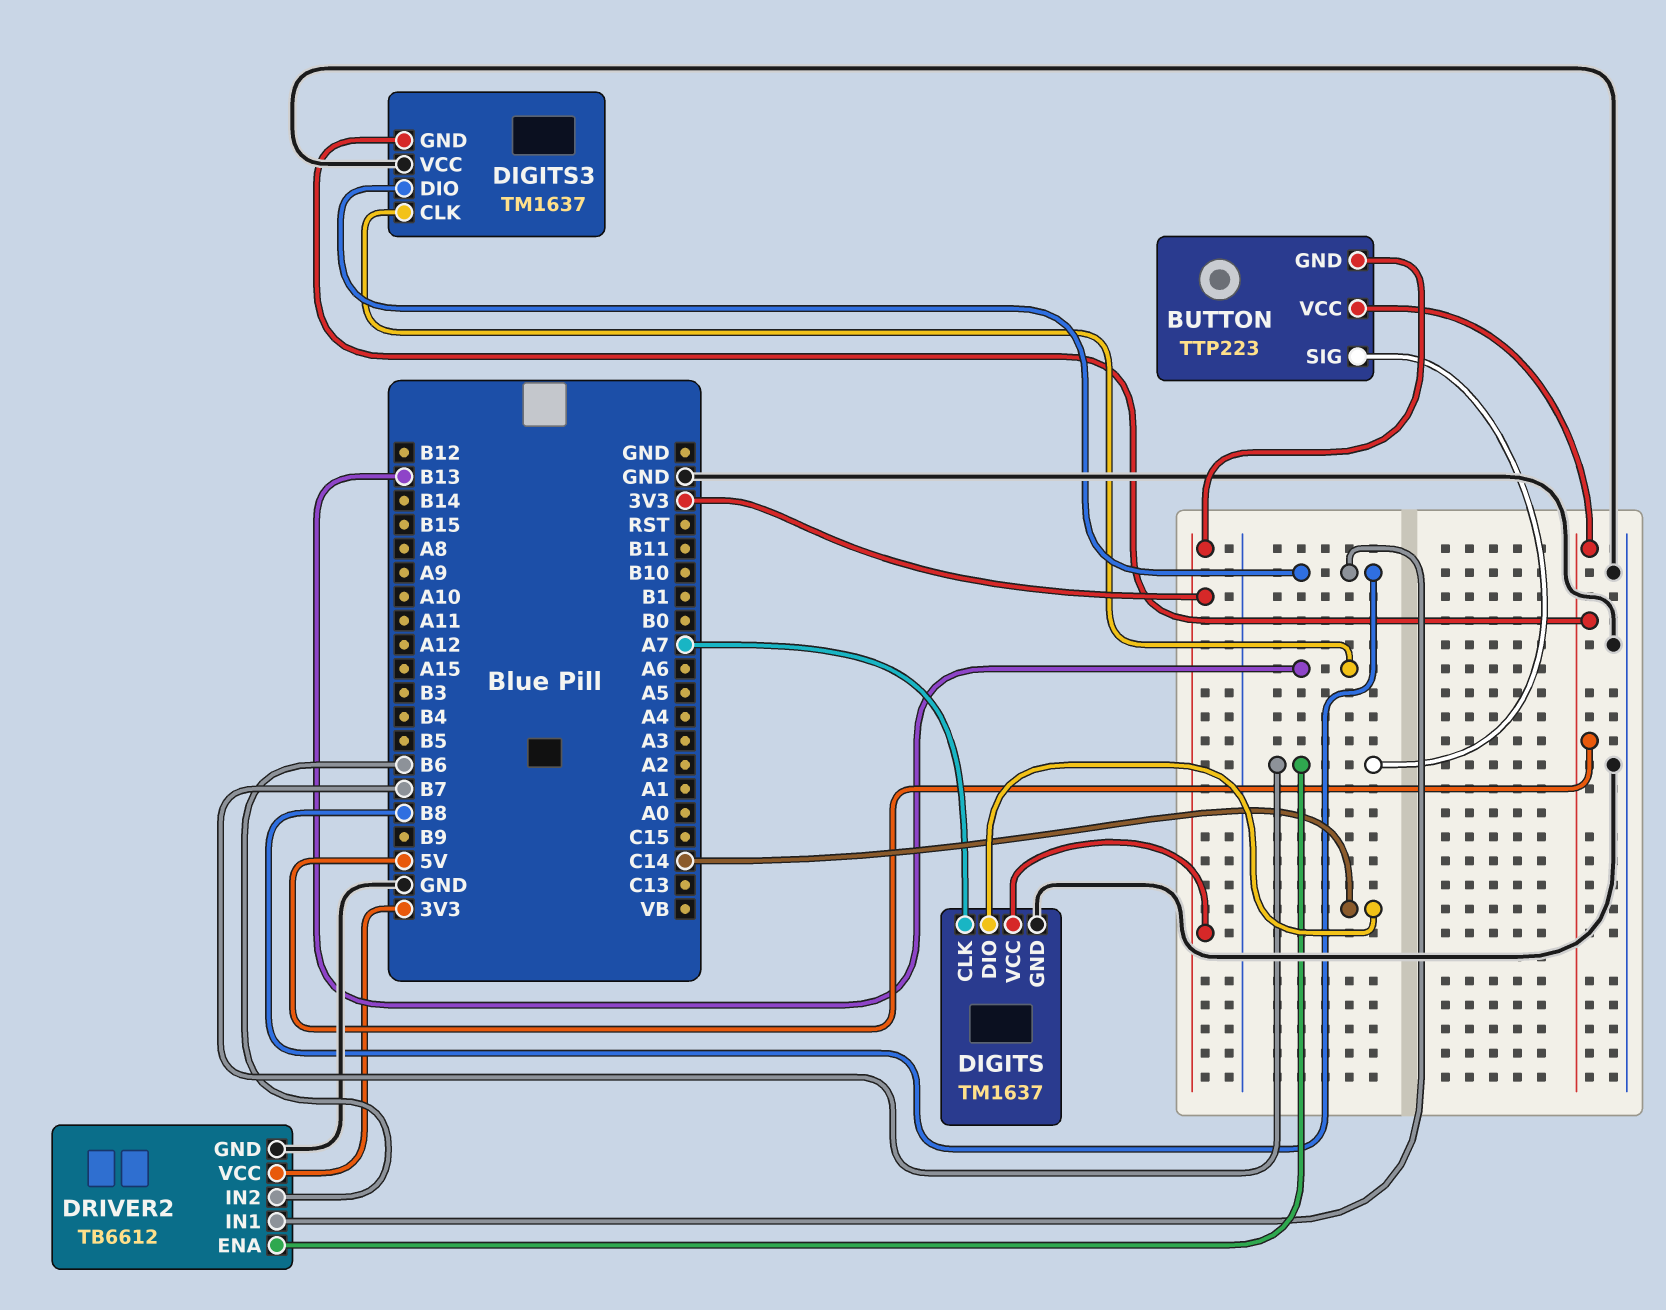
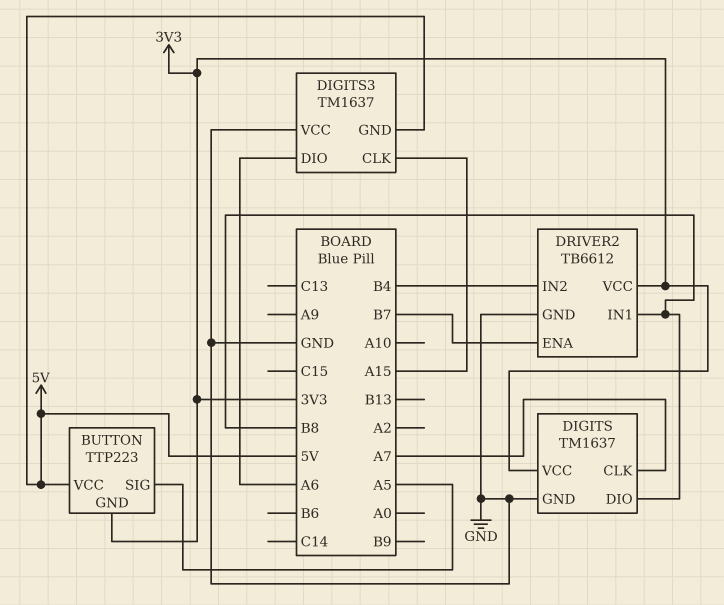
BUTTON pin SIG: B7 -> A5
DIGITS pin DIO: C14 -> B8
DIGITS3 pin CLK: B13 -> A15
DIGITS3 pin DIO: B8 -> A6
DRIVER2 pin IN2: B6 -> B4

